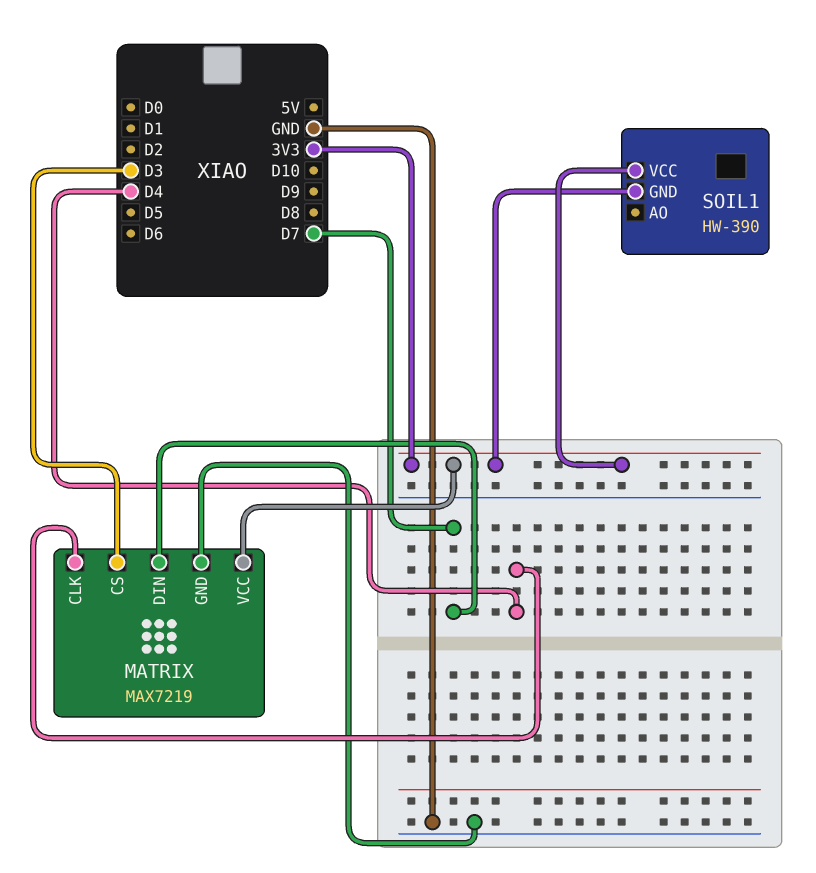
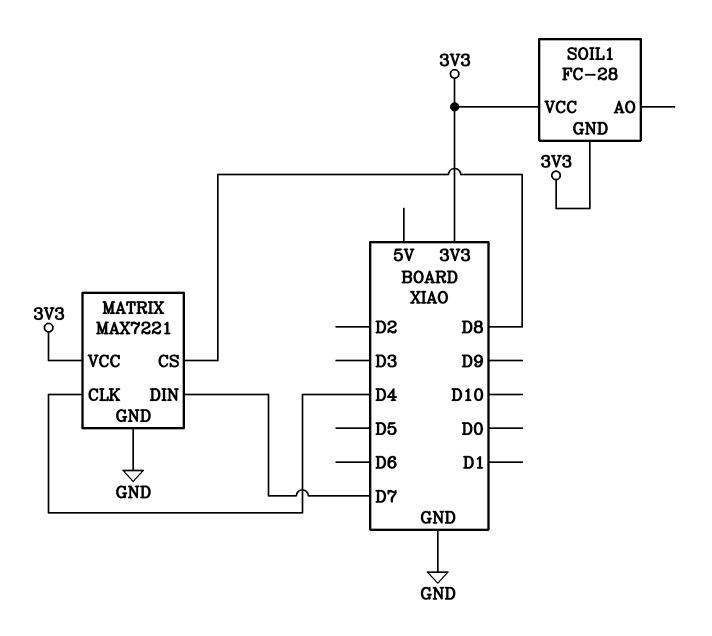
MATRIX: MAX7219 -> MAX7221
MATRIX pin CS: D3 -> D8
SOIL1: HW-390 -> FC-28

